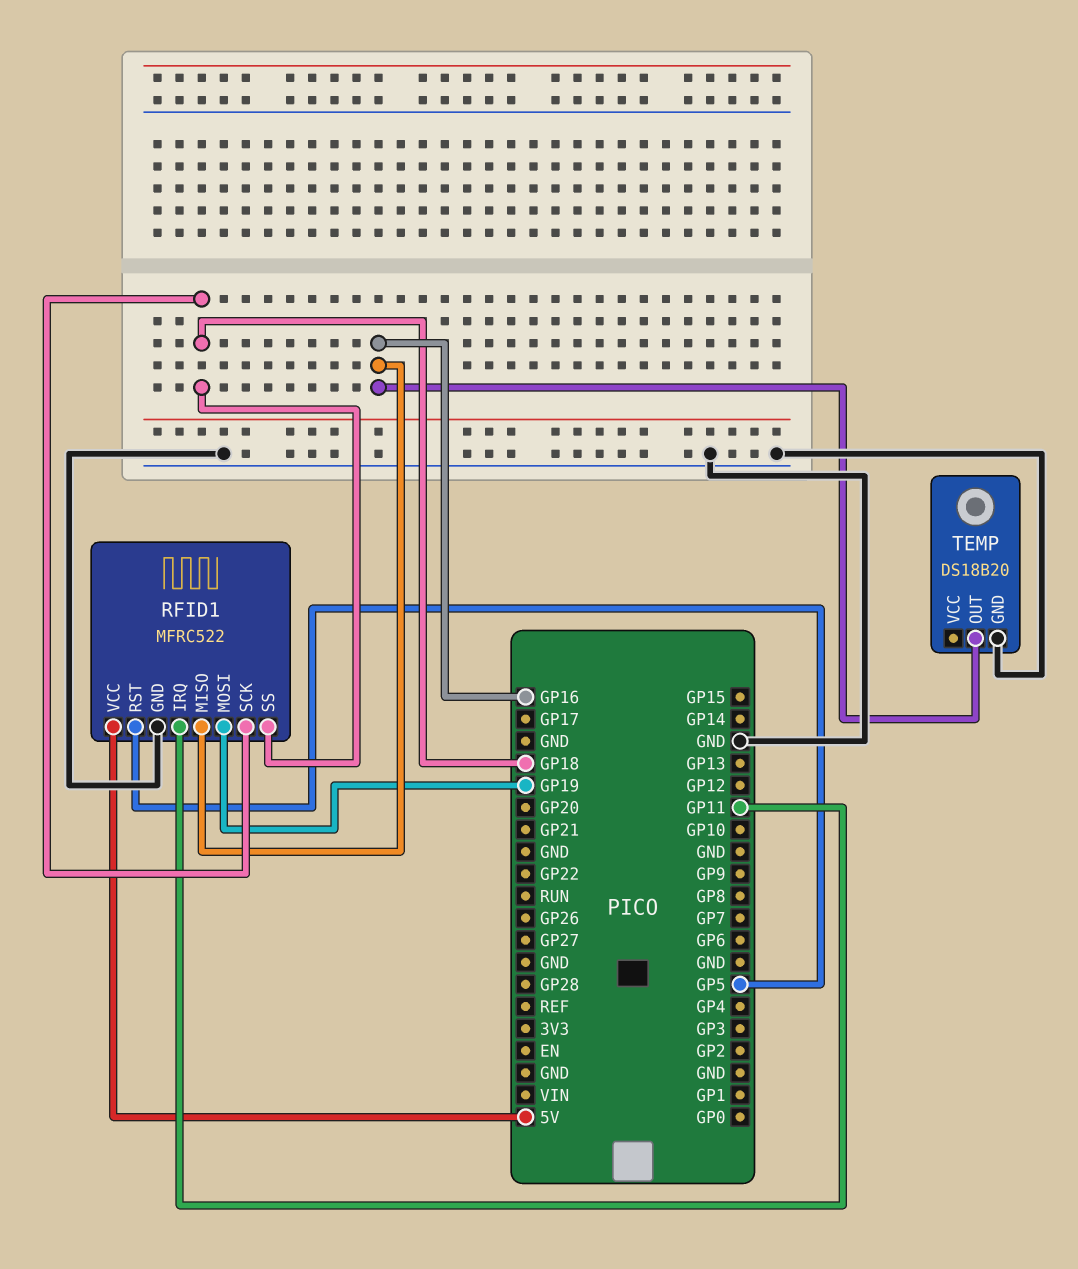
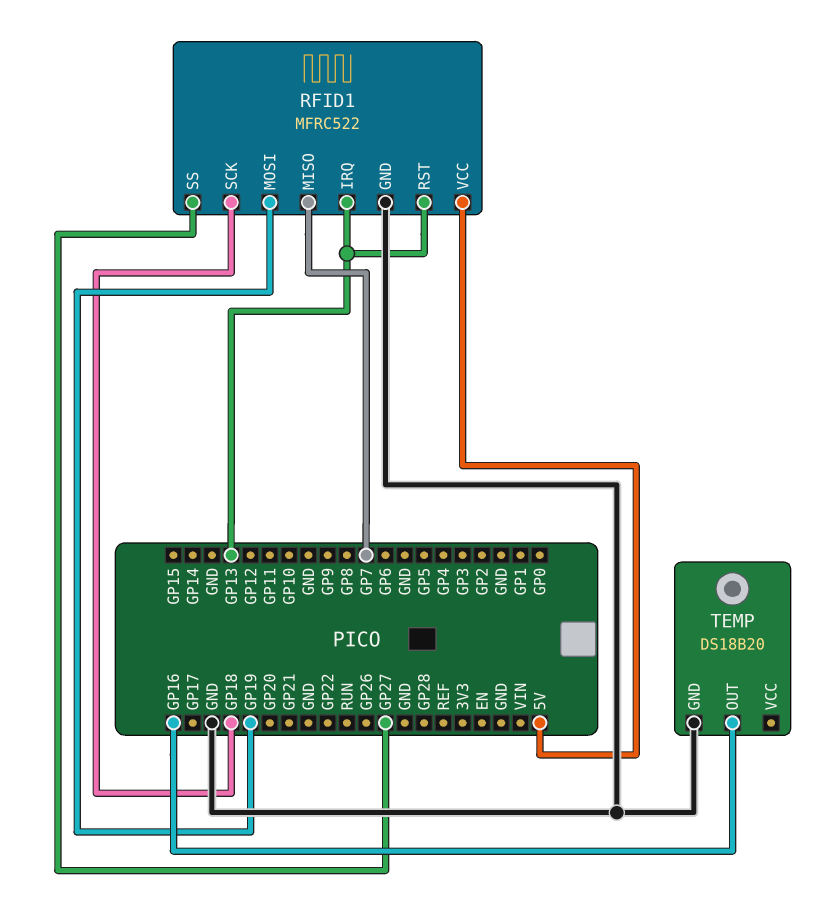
RFID1 pin IRQ: GP11 -> GP13
RFID1 pin MISO: GP16 -> GP7
RFID1 pin RST: GP5 -> GP13
RFID1 pin SS: GP18 -> GP27

